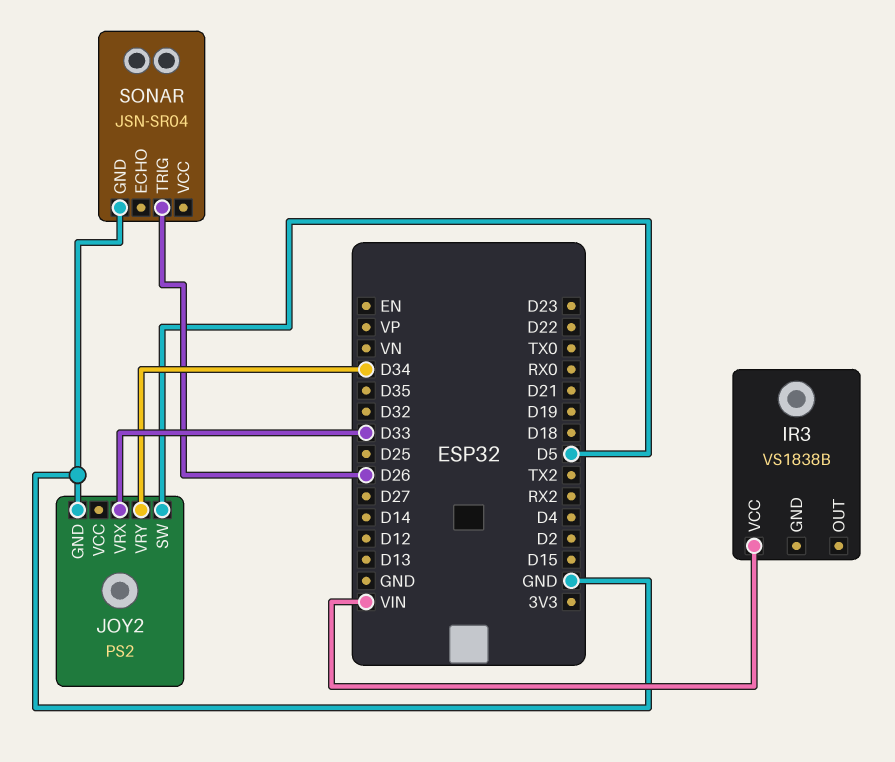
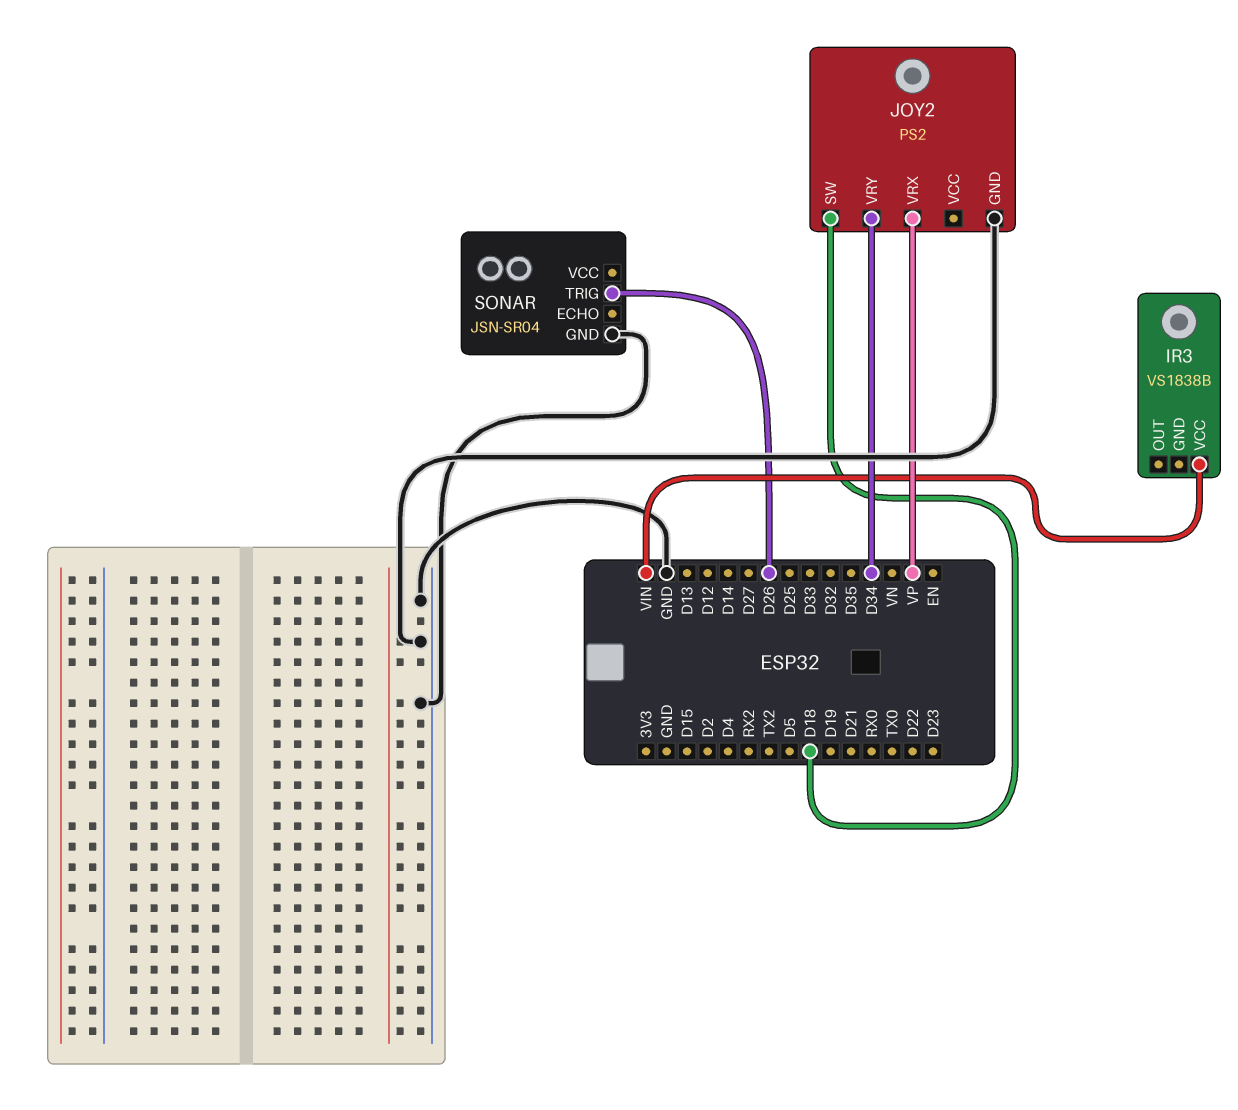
JOY2 pin SW: D5 -> D18
JOY2 pin VRX: D33 -> VP

